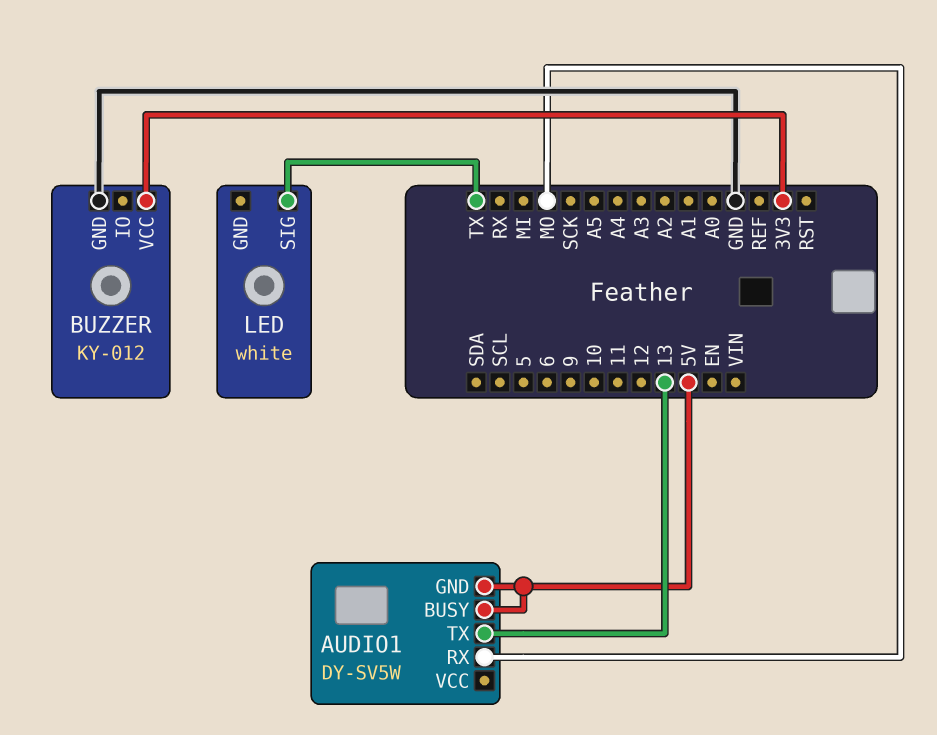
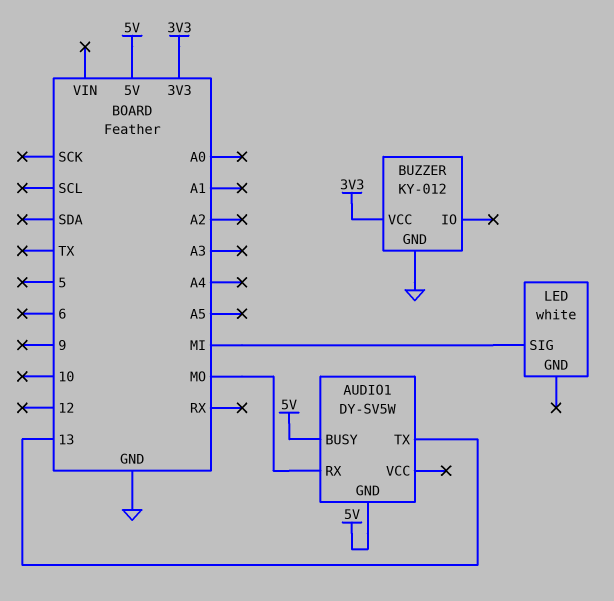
LED pin SIG: TX -> MI

